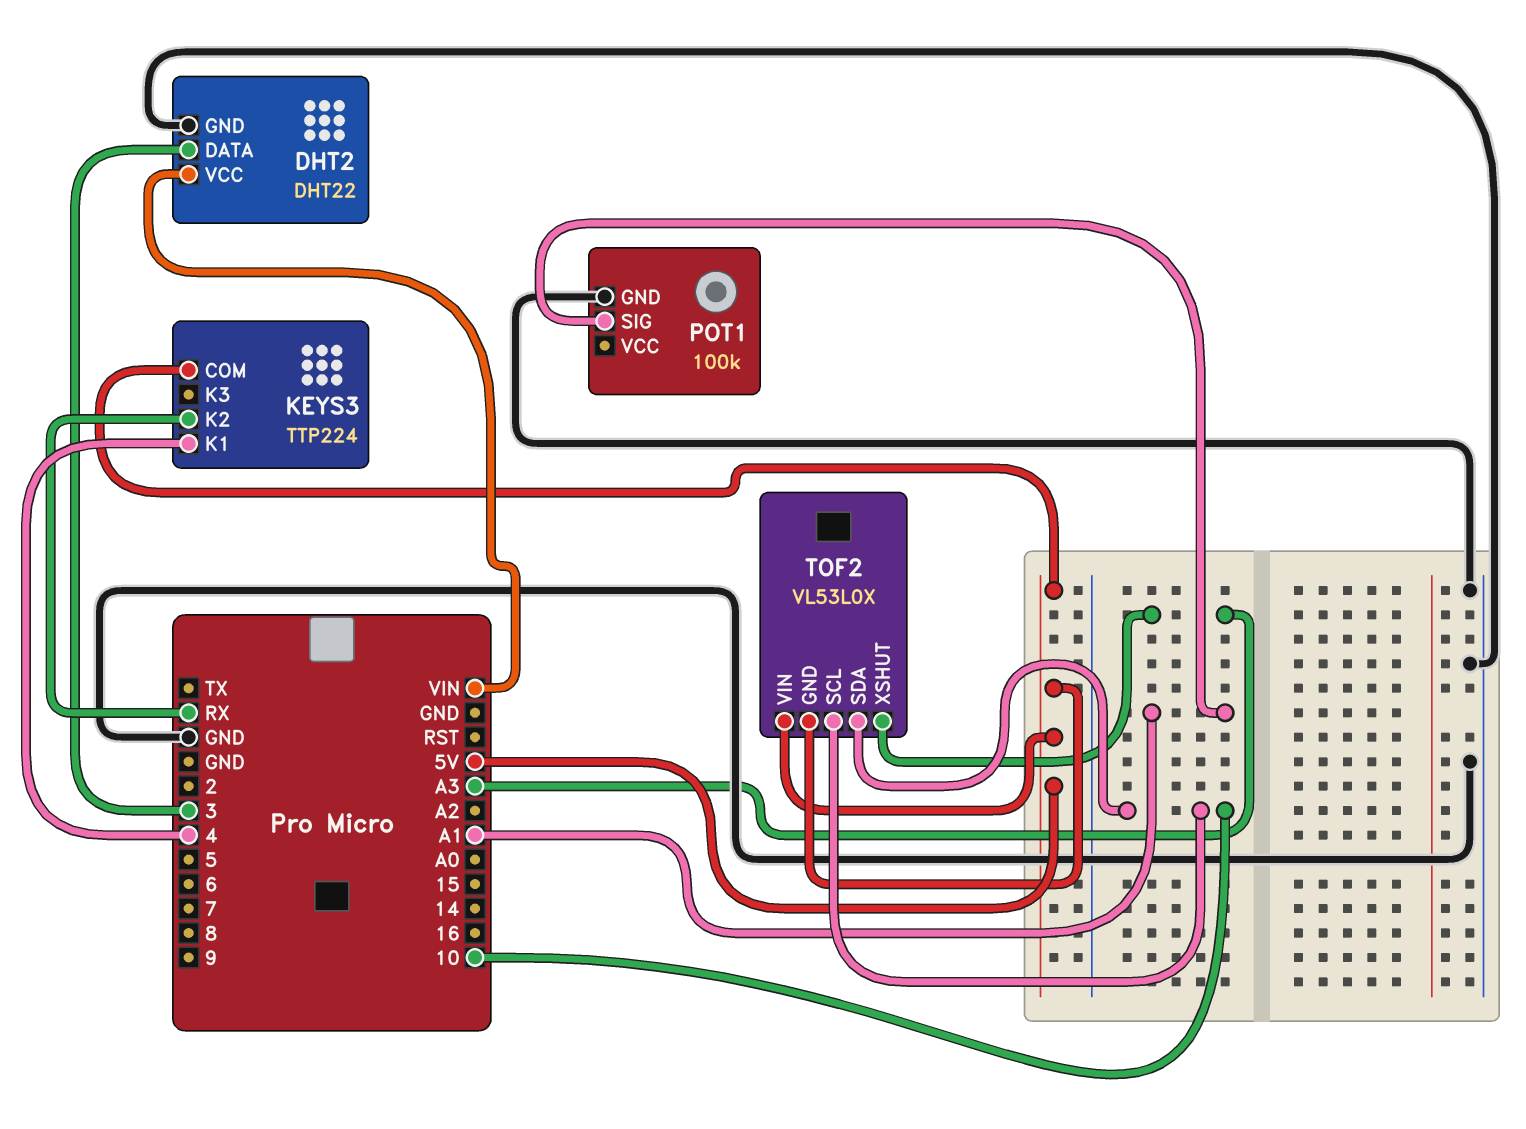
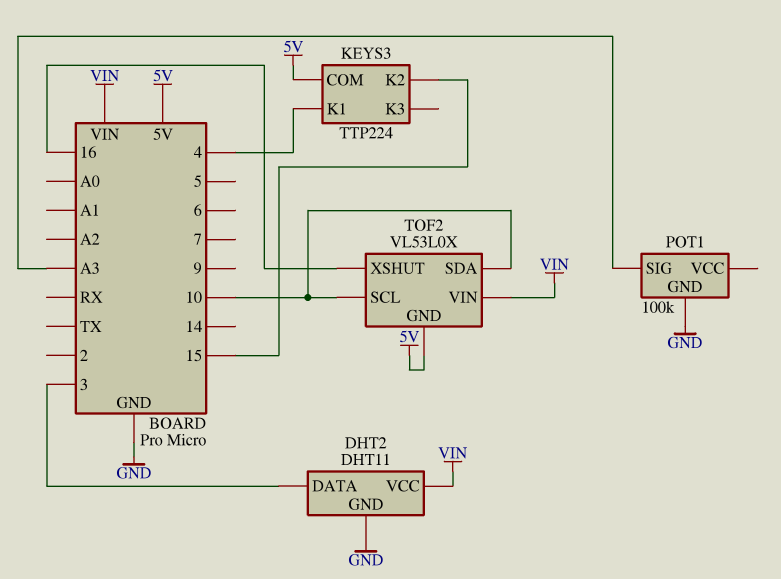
DHT2: DHT22 -> DHT11
KEYS3 pin K2: RX -> 15
POT1 pin SIG: A1 -> A3
TOF2 pin VIN: 5V -> VIN
TOF2 pin XSHUT: A3 -> 16

